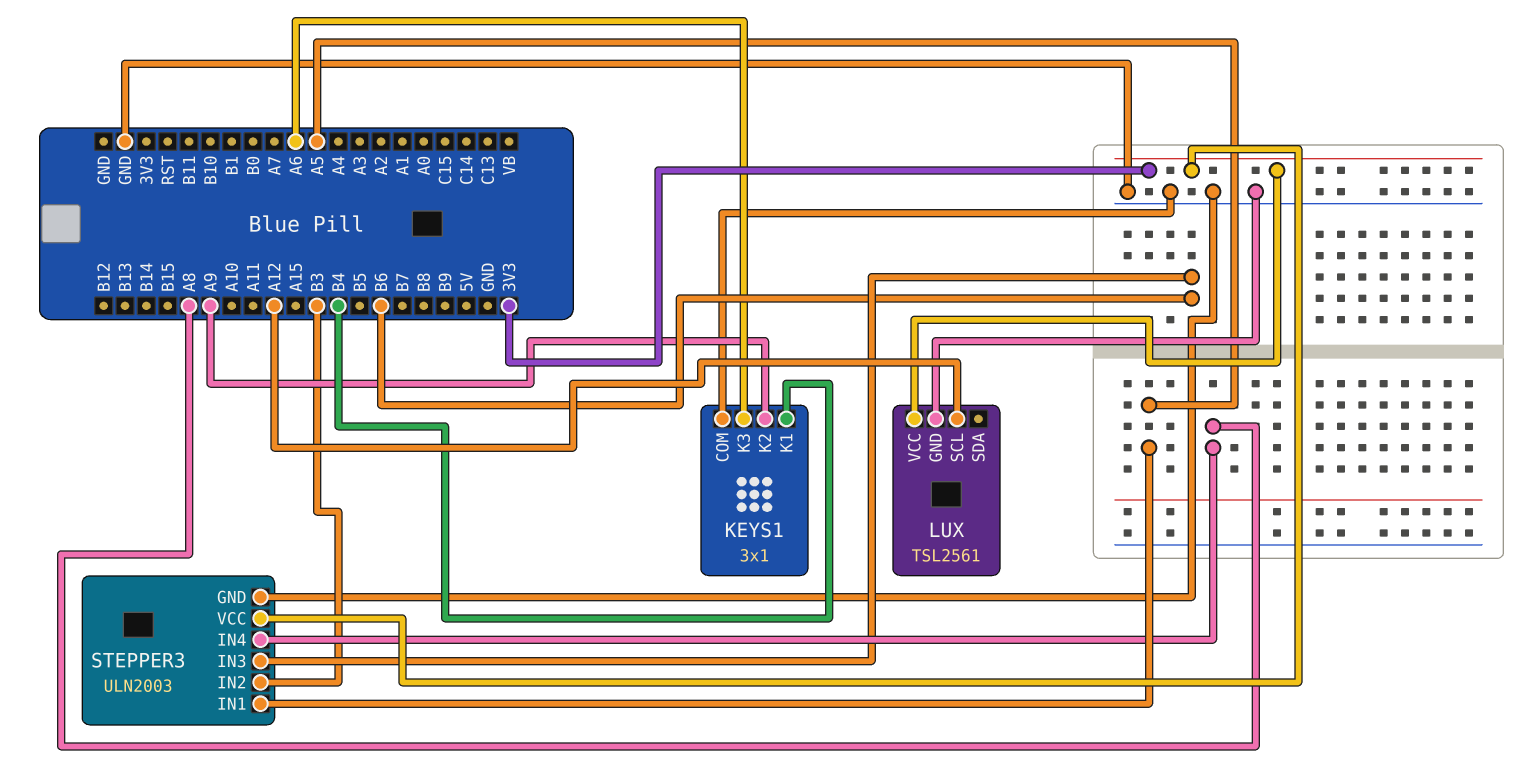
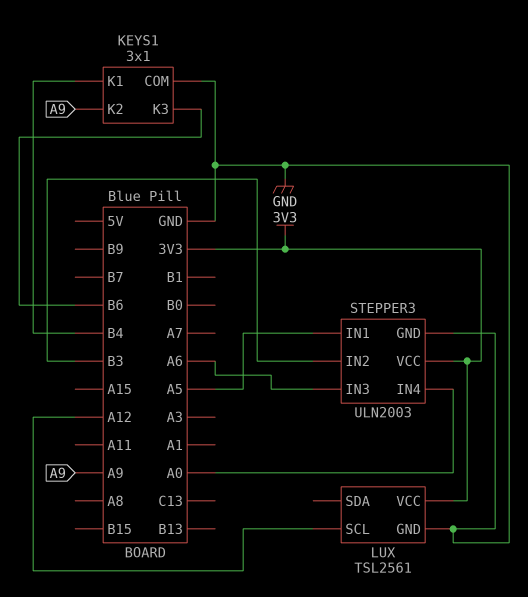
KEYS1 pin K3: A6 -> B6
STEPPER3 pin IN3: B6 -> A6
STEPPER3 pin IN4: A8 -> A0

